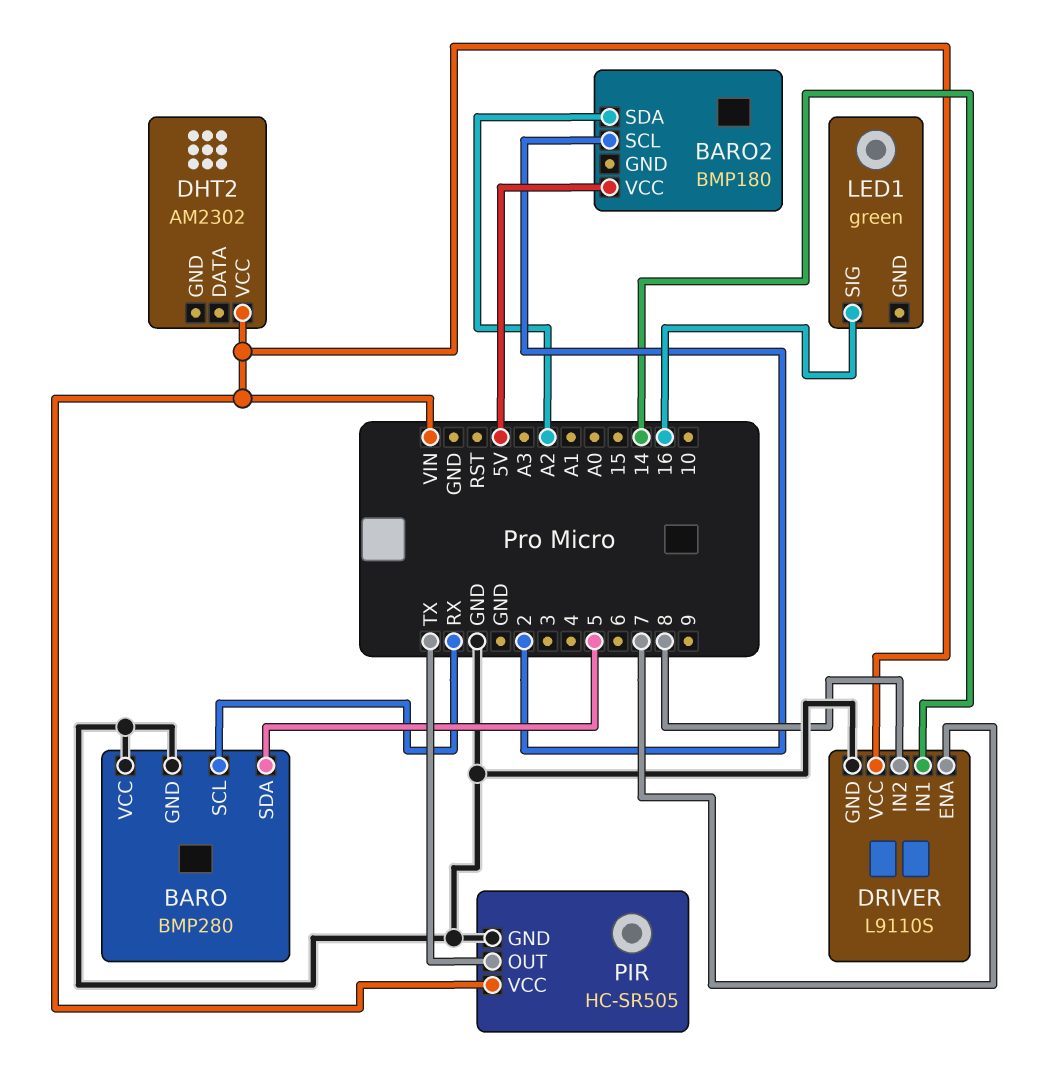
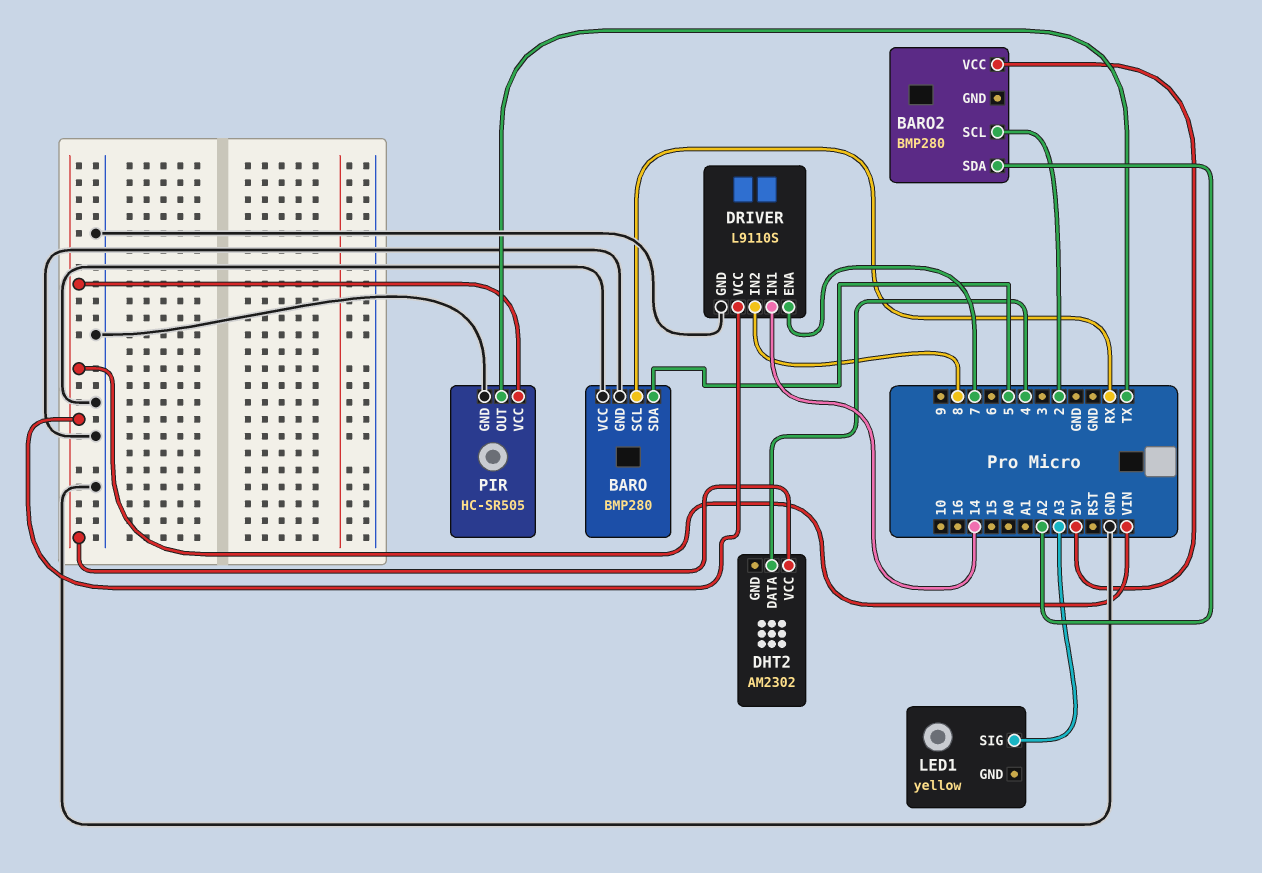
BARO2: BMP180 -> BMP280
DHT2 pin DATA: none -> 4
LED1: green -> yellow
LED1 pin SIG: 16 -> A3

